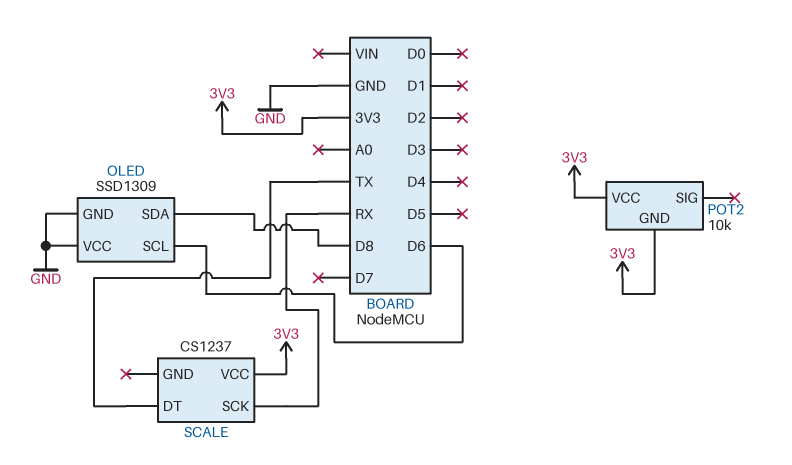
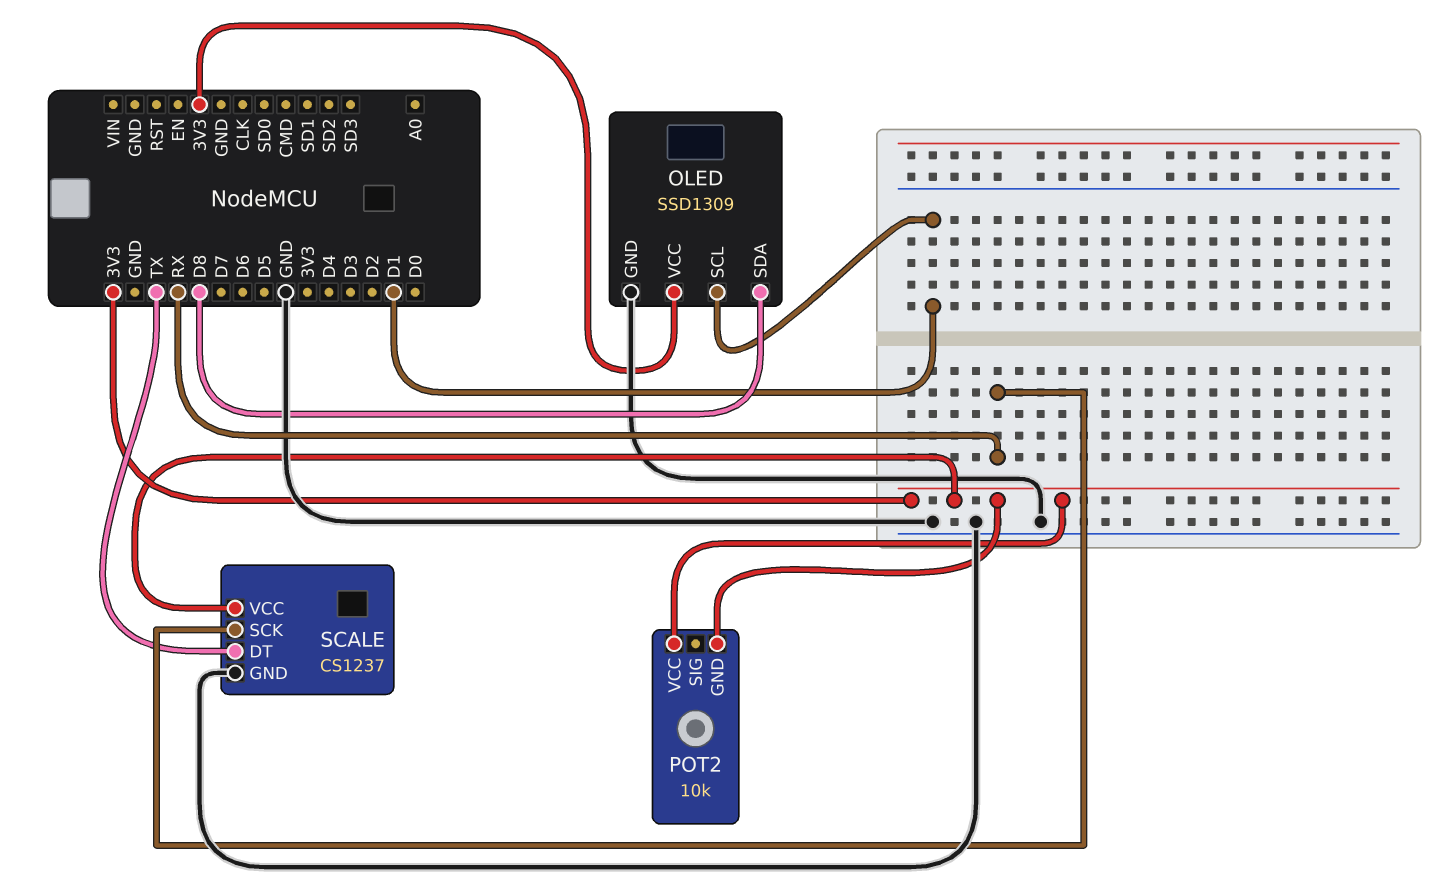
OLED pin SCL: D6 -> D1
OLED pin VCC: GND -> 3V3
SCALE pin GND: none -> GND

